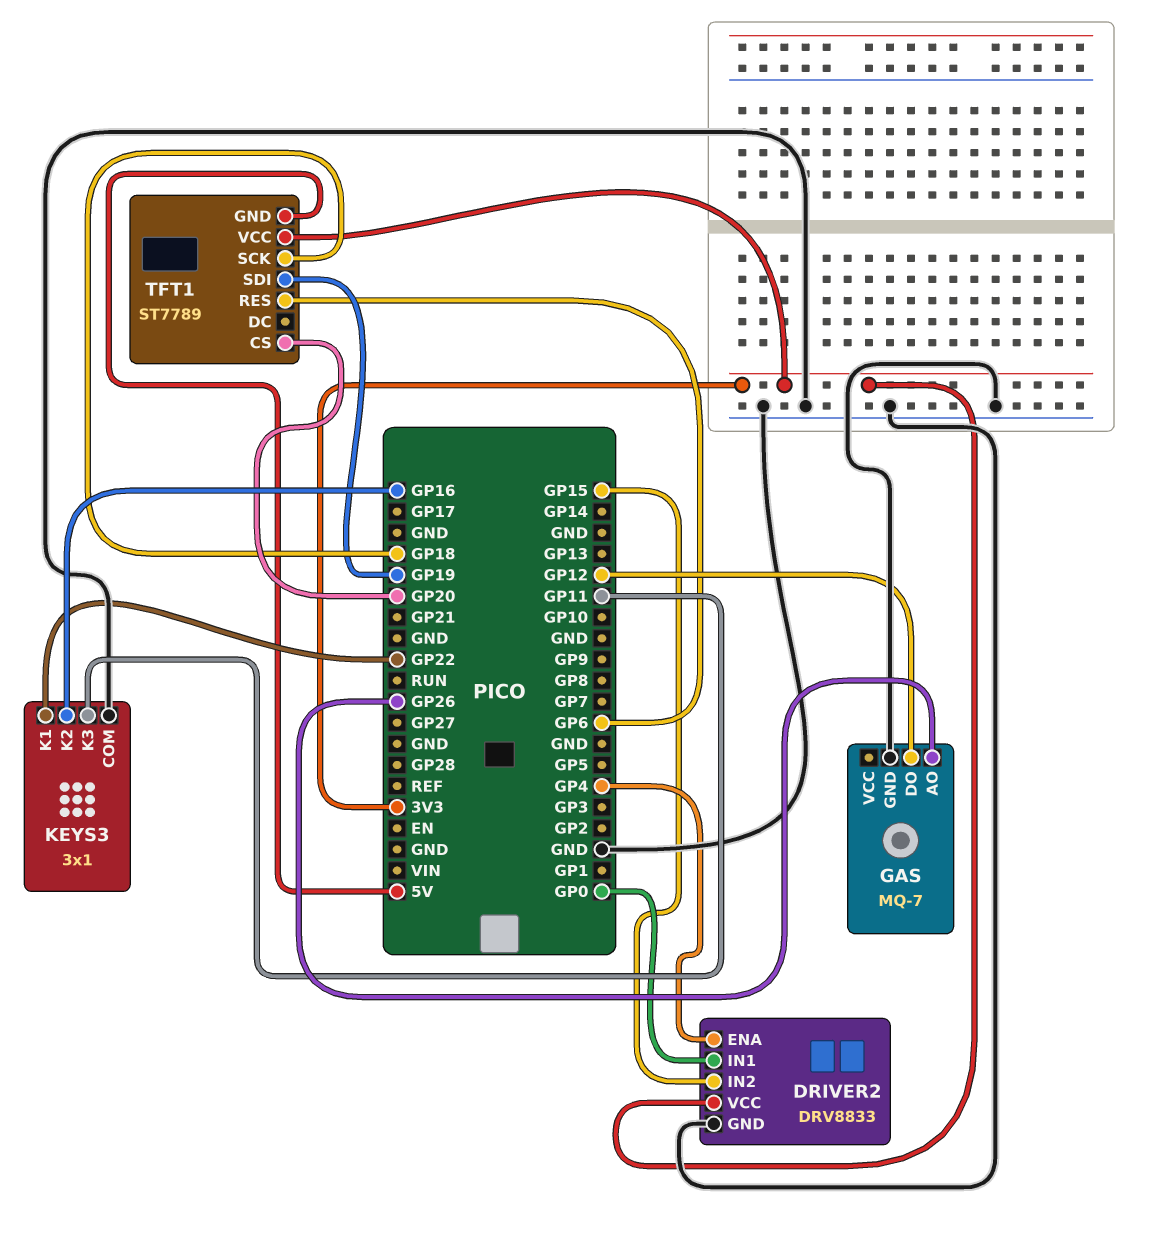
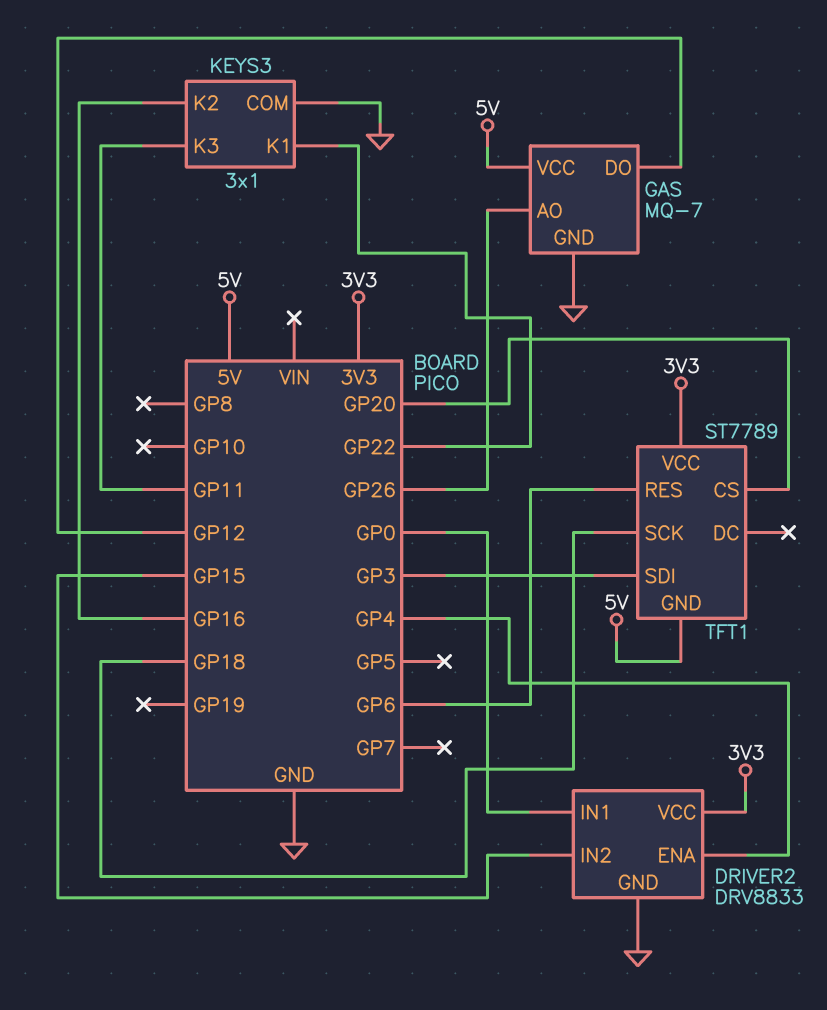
GAS pin VCC: none -> 5V
TFT1 pin SDI: GP19 -> GP3

